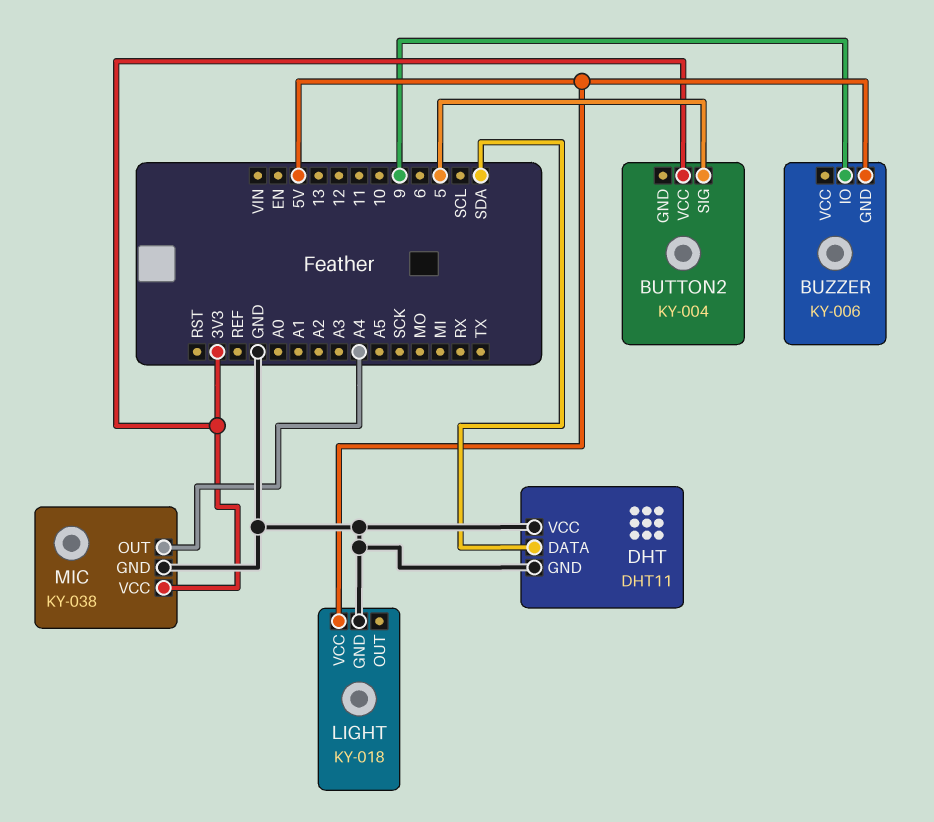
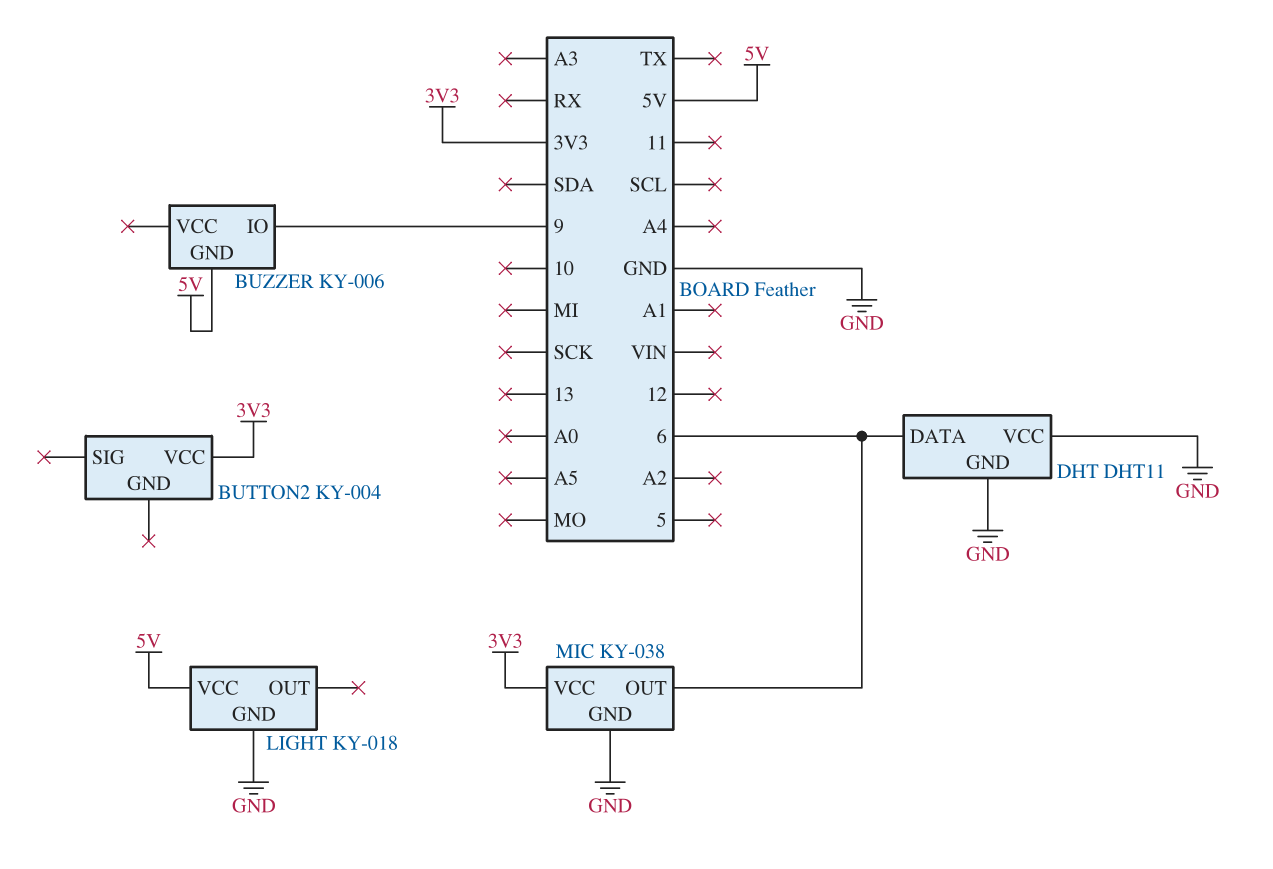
BUTTON2 pin SIG: 5 -> none
DHT pin DATA: SDA -> 6
MIC pin OUT: A4 -> 6

